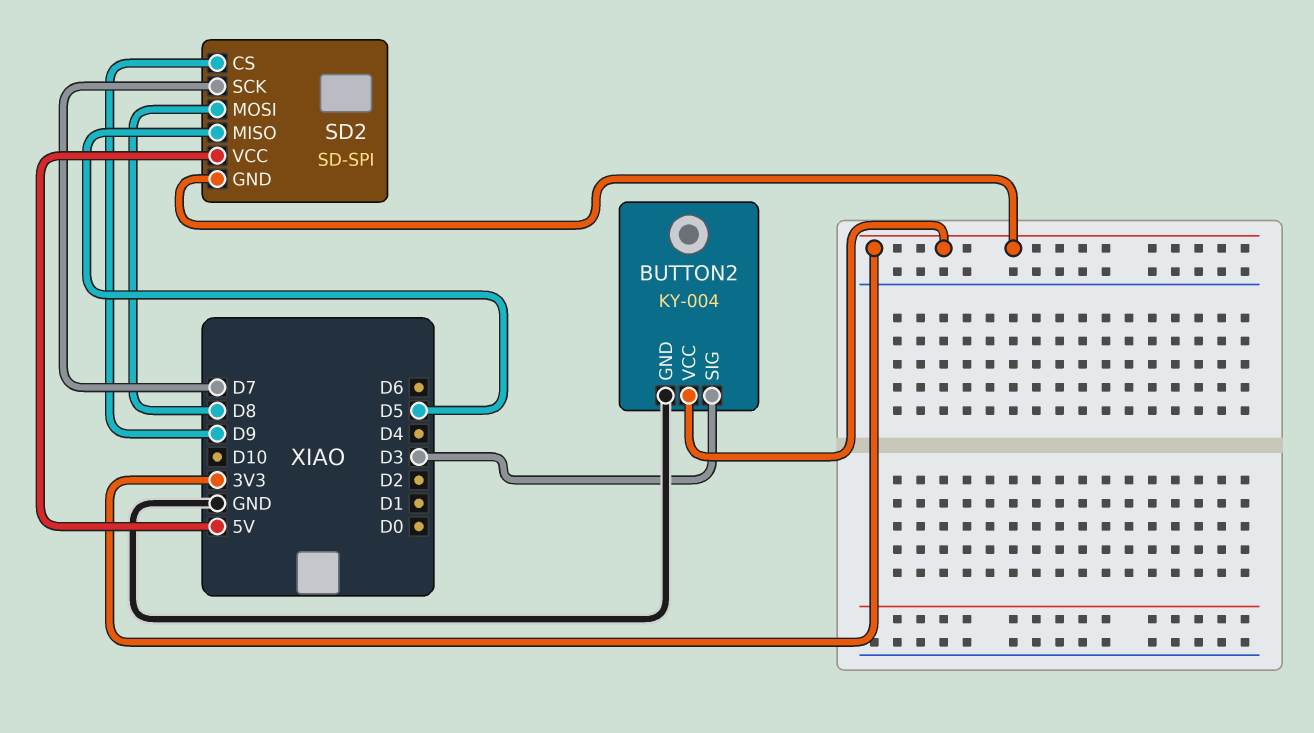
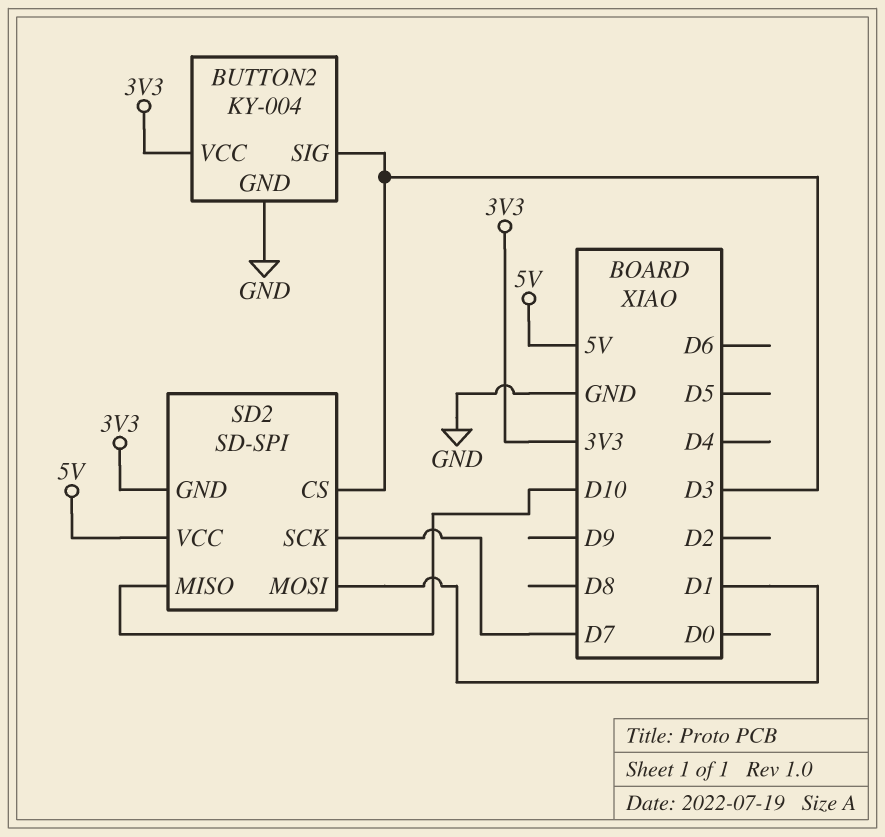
SD2 pin CS: D9 -> D3
SD2 pin MISO: D5 -> D10
SD2 pin MOSI: D8 -> D1

